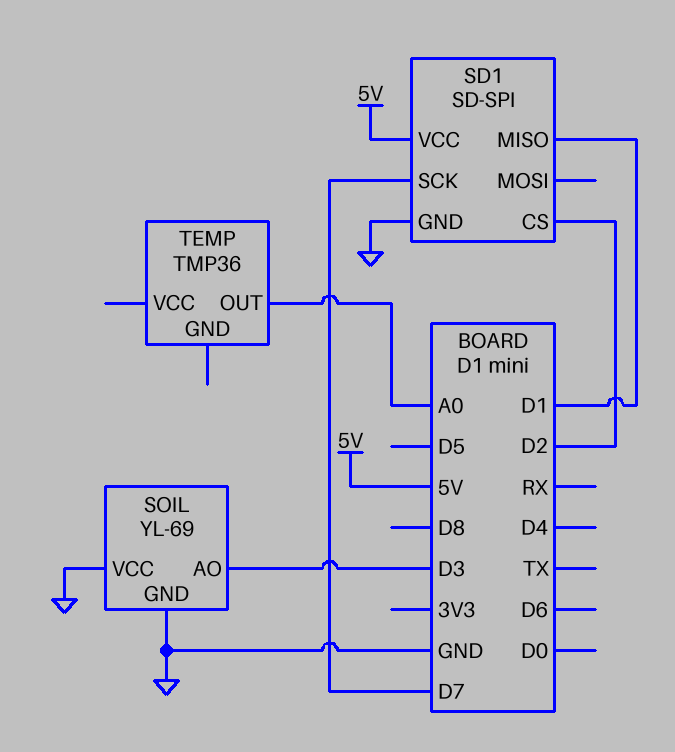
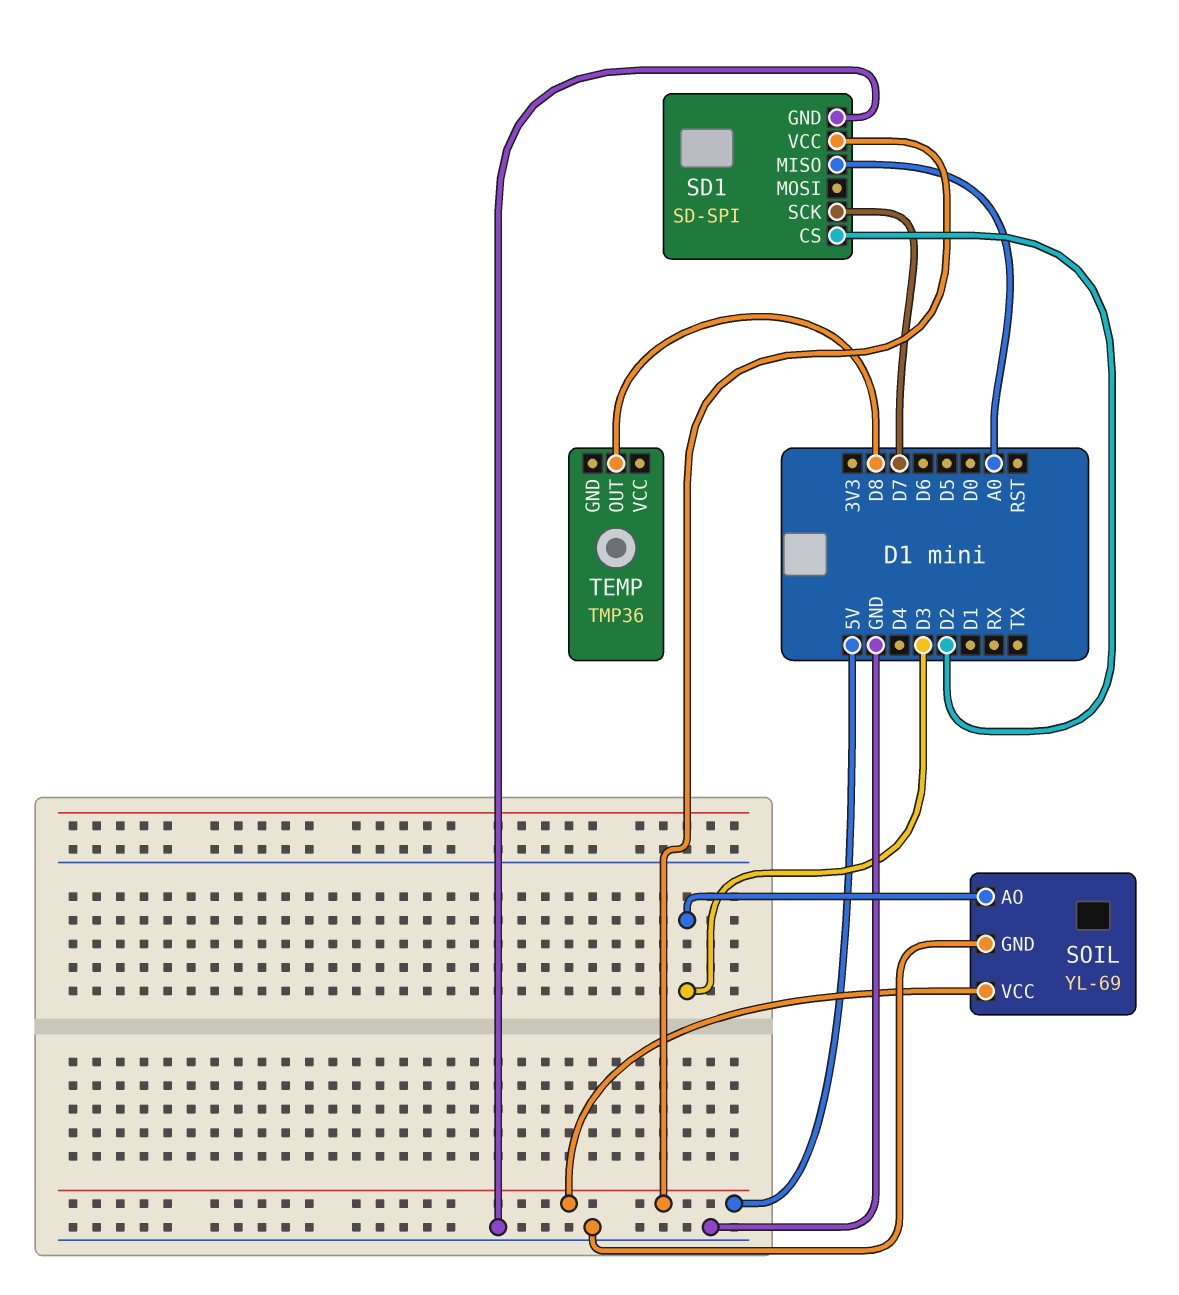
SD1 pin MISO: D1 -> A0
SOIL pin VCC: GND -> 5V
TEMP pin OUT: A0 -> D8

